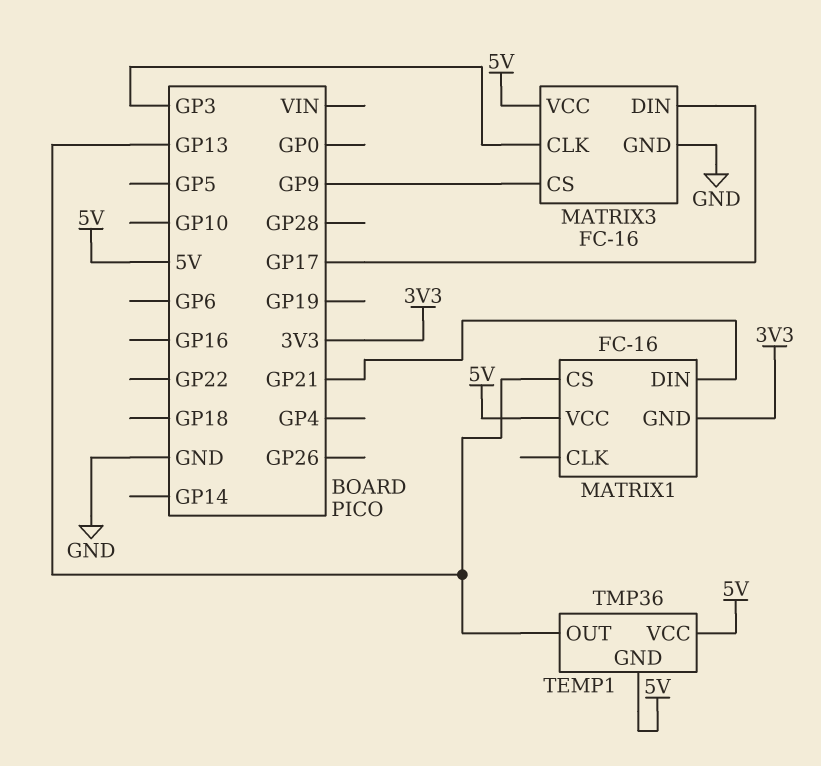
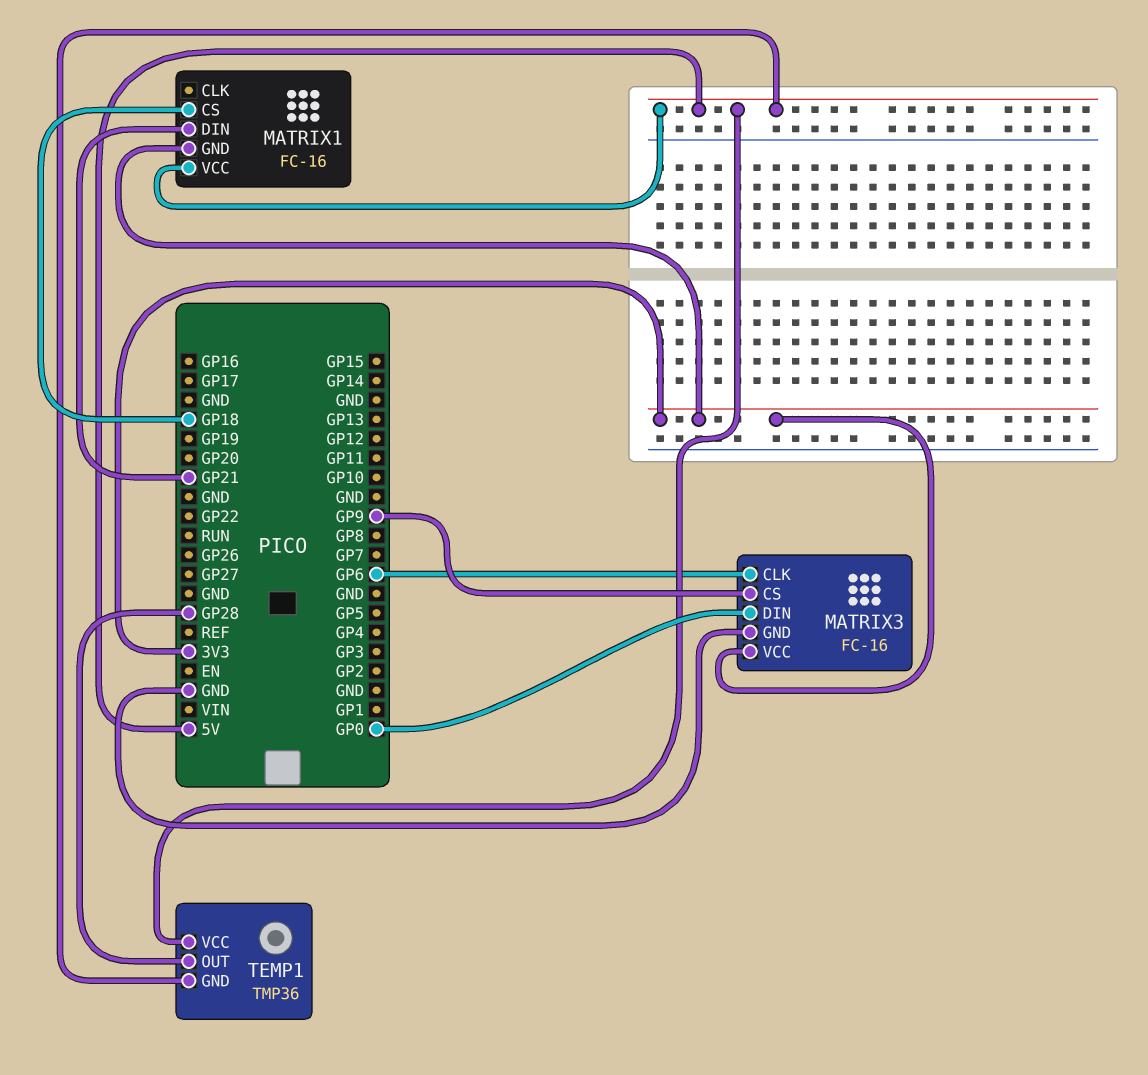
MATRIX1 pin CS: GP13 -> GP18
MATRIX3 pin CLK: GP3 -> GP6
MATRIX3 pin DIN: GP17 -> GP0
MATRIX3 pin VCC: 5V -> 3V3
TEMP1 pin OUT: GP13 -> GP28

